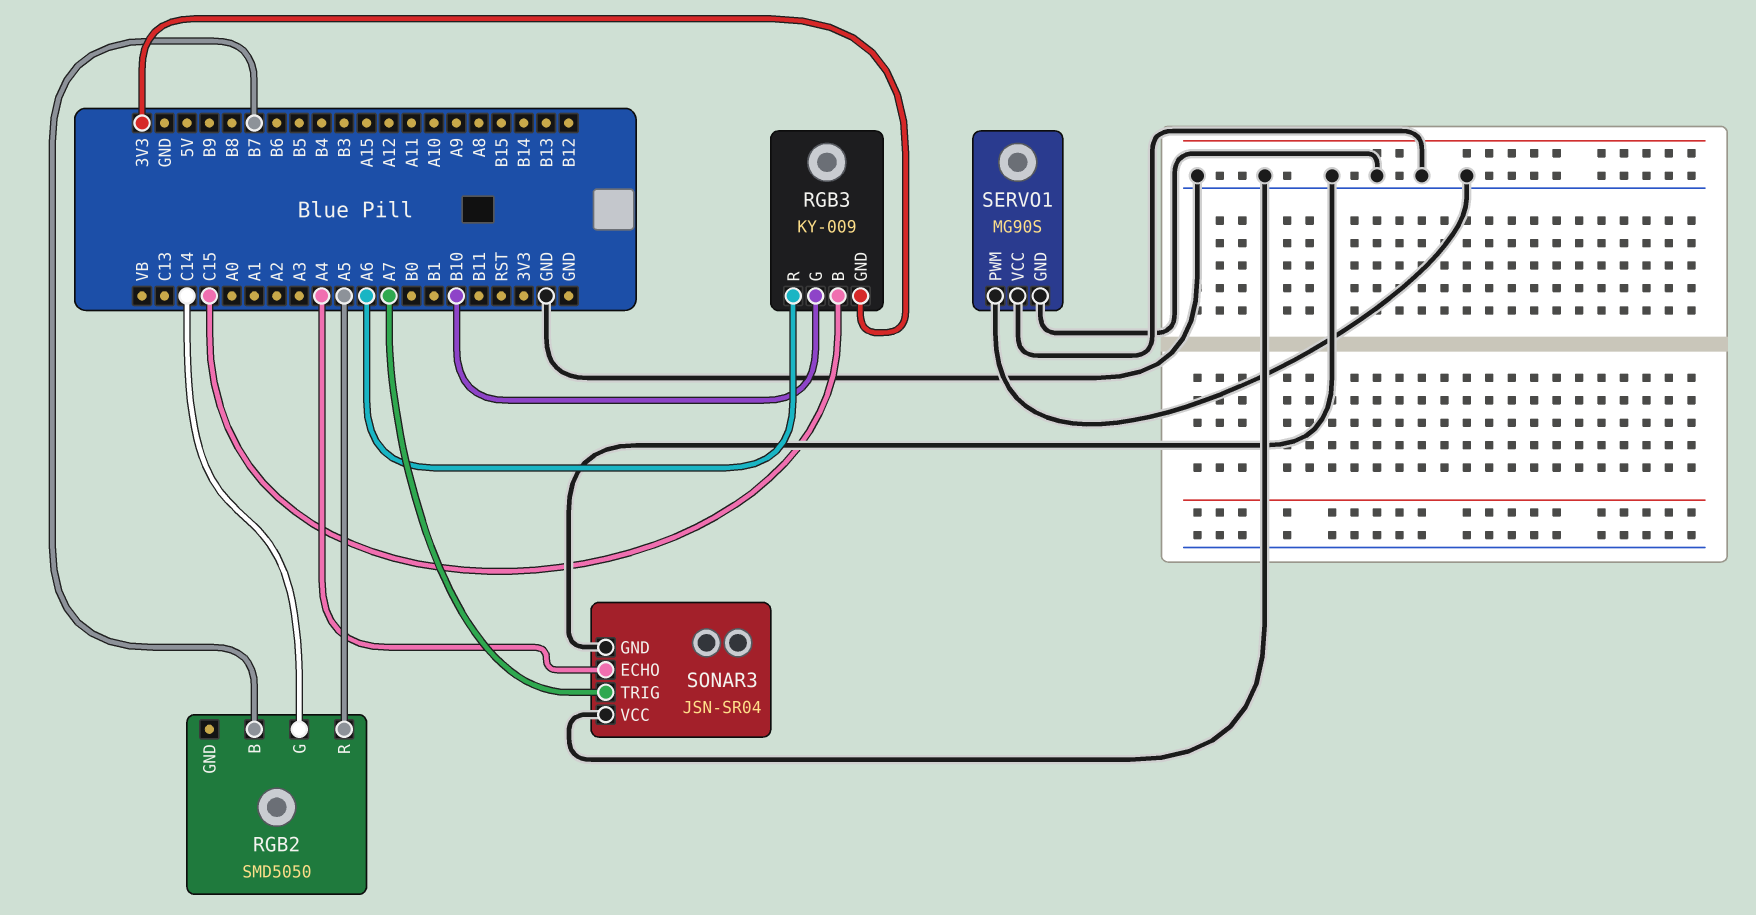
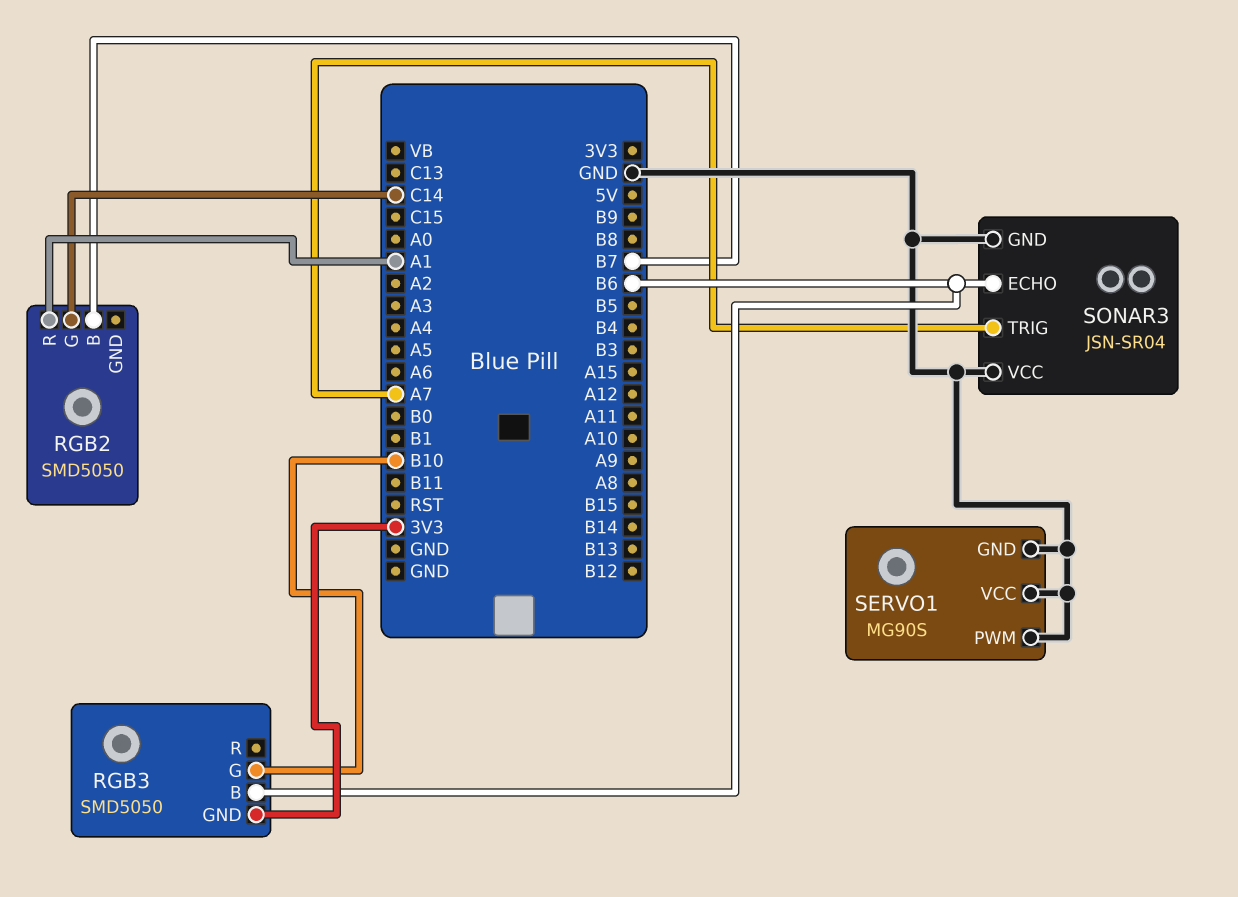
RGB2 pin R: A5 -> A1
RGB3: KY-009 -> SMD5050
RGB3 pin B: C15 -> B6
RGB3 pin R: A6 -> none
SONAR3 pin ECHO: A4 -> B6

